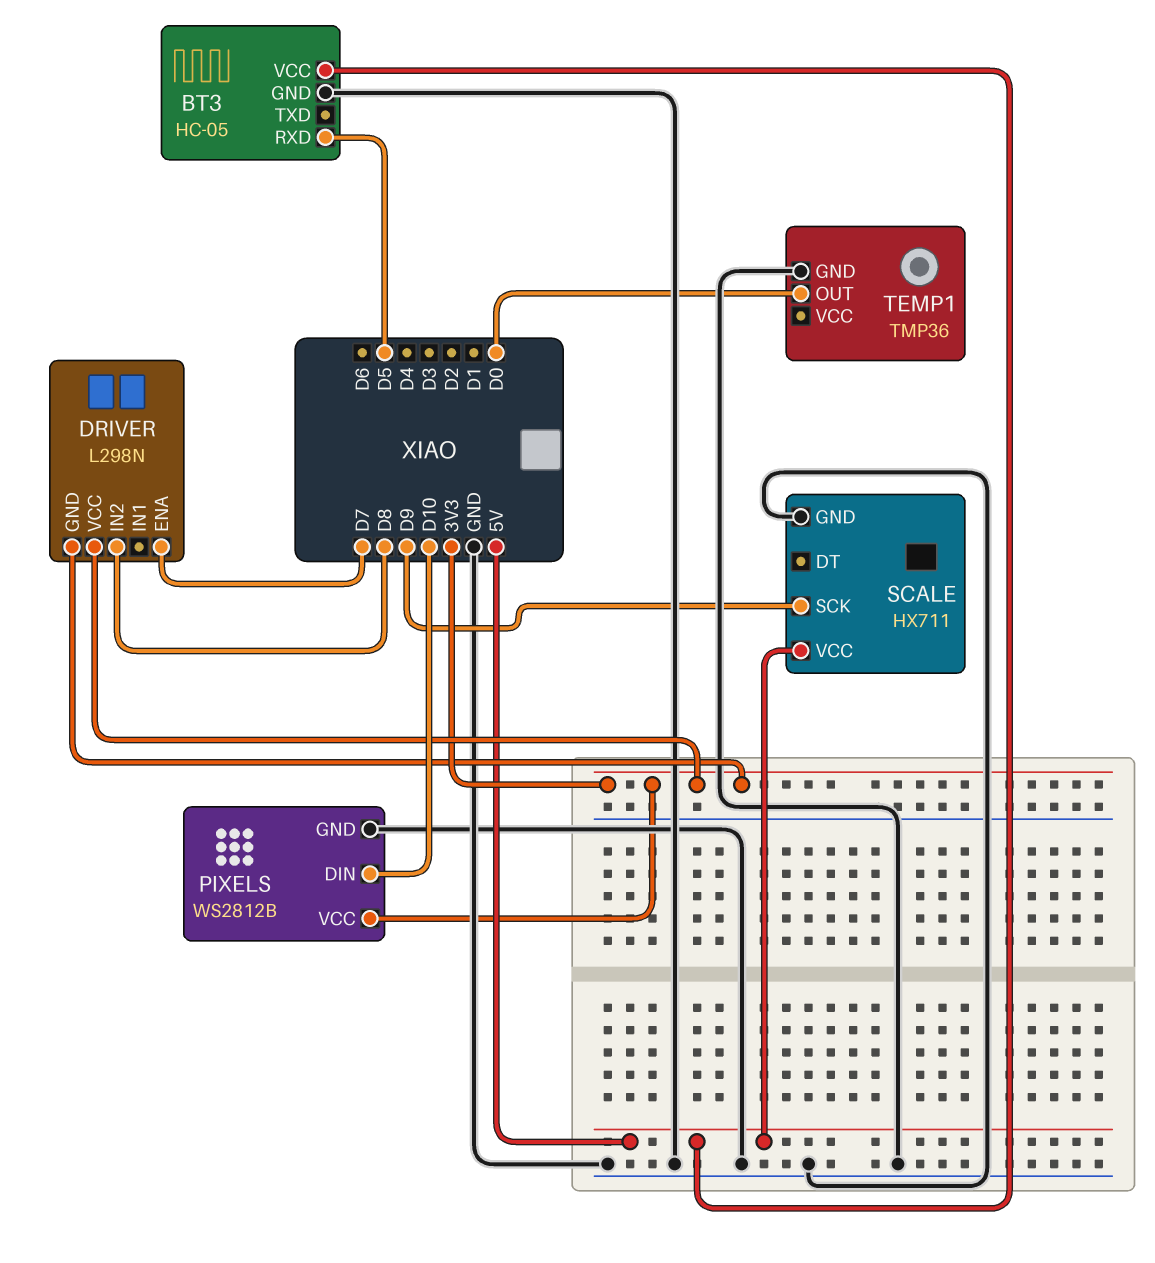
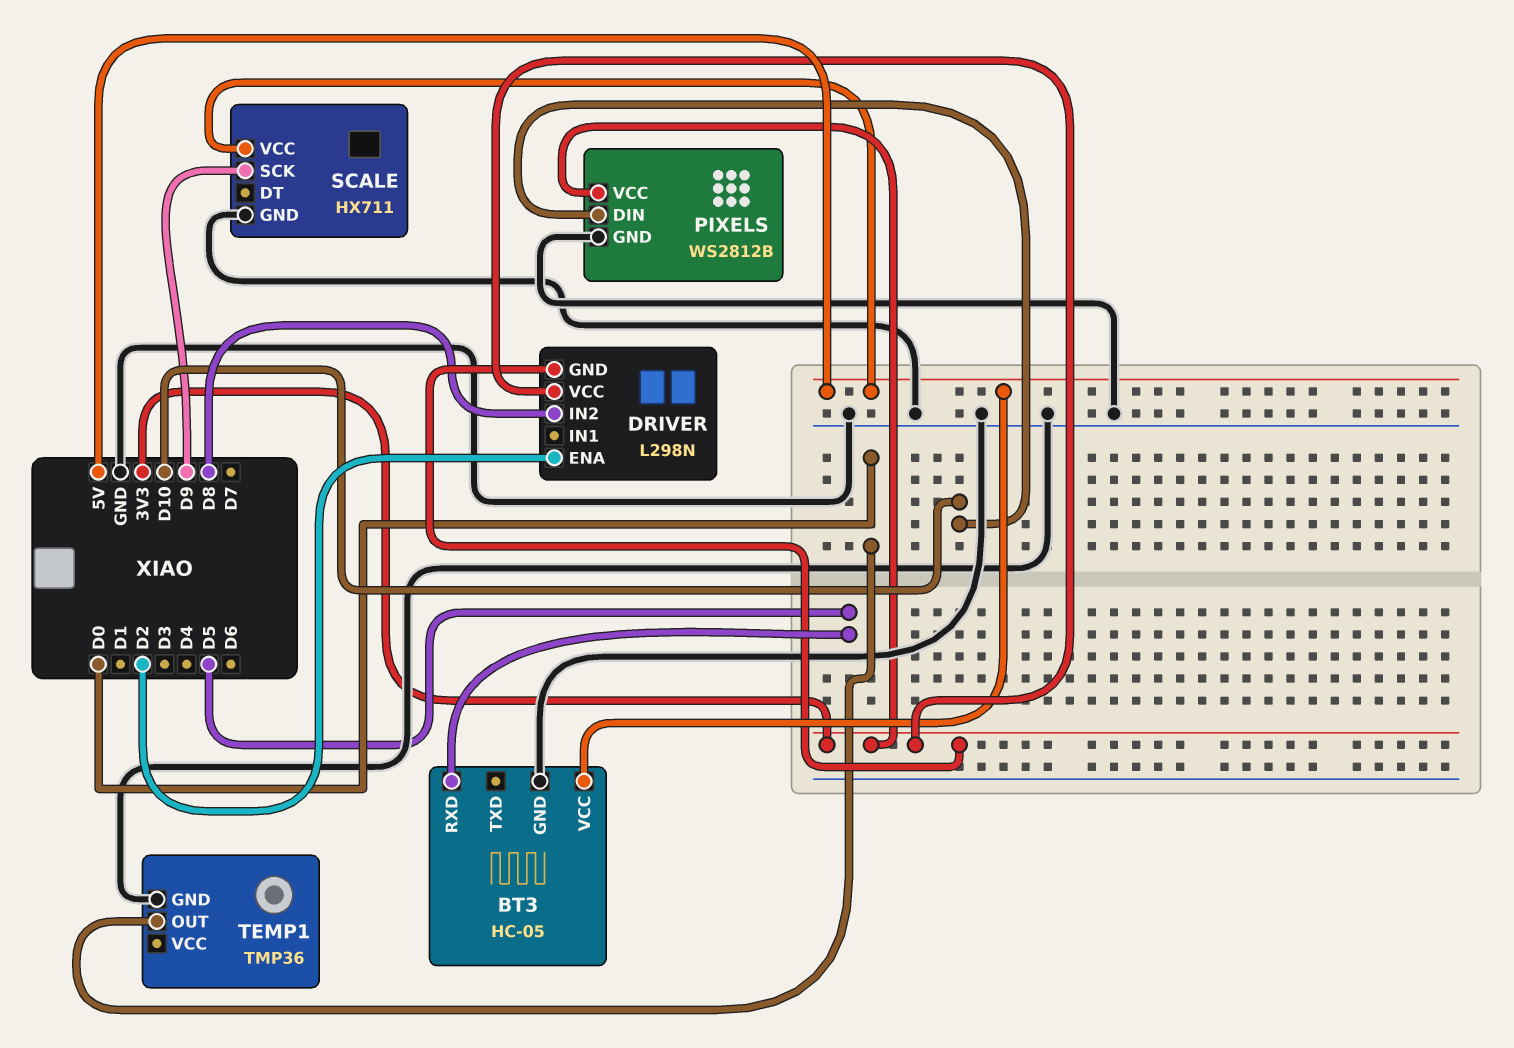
DRIVER pin ENA: D7 -> D2

